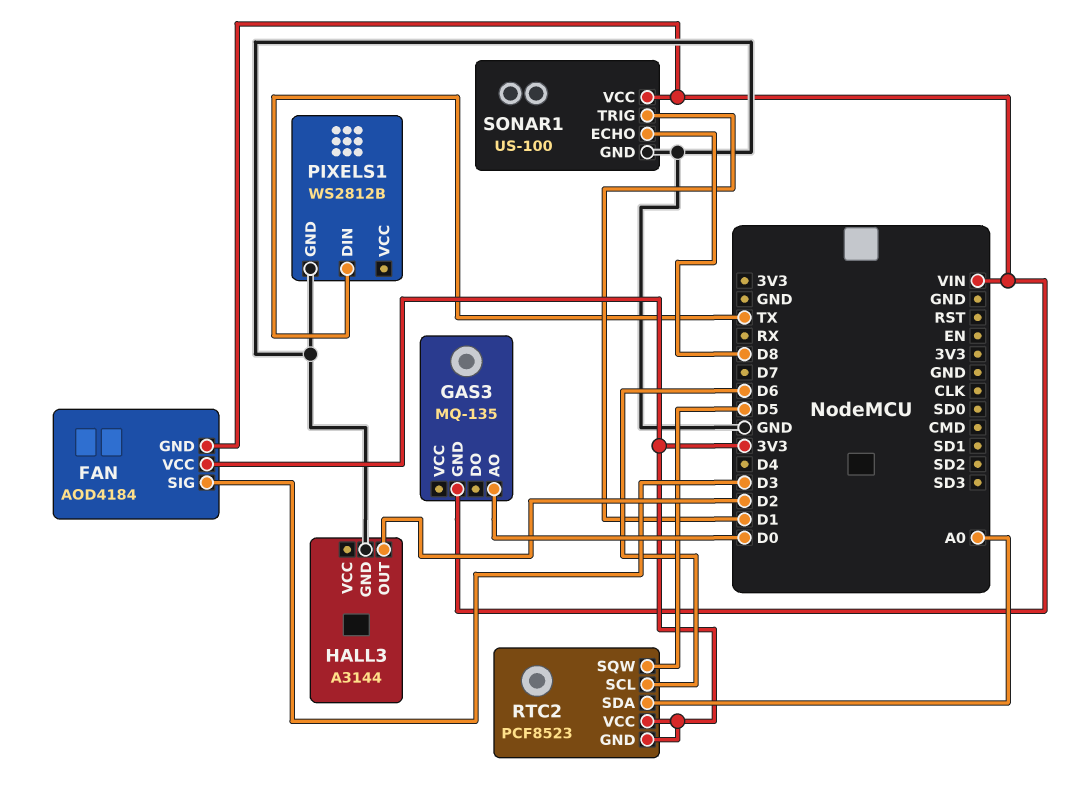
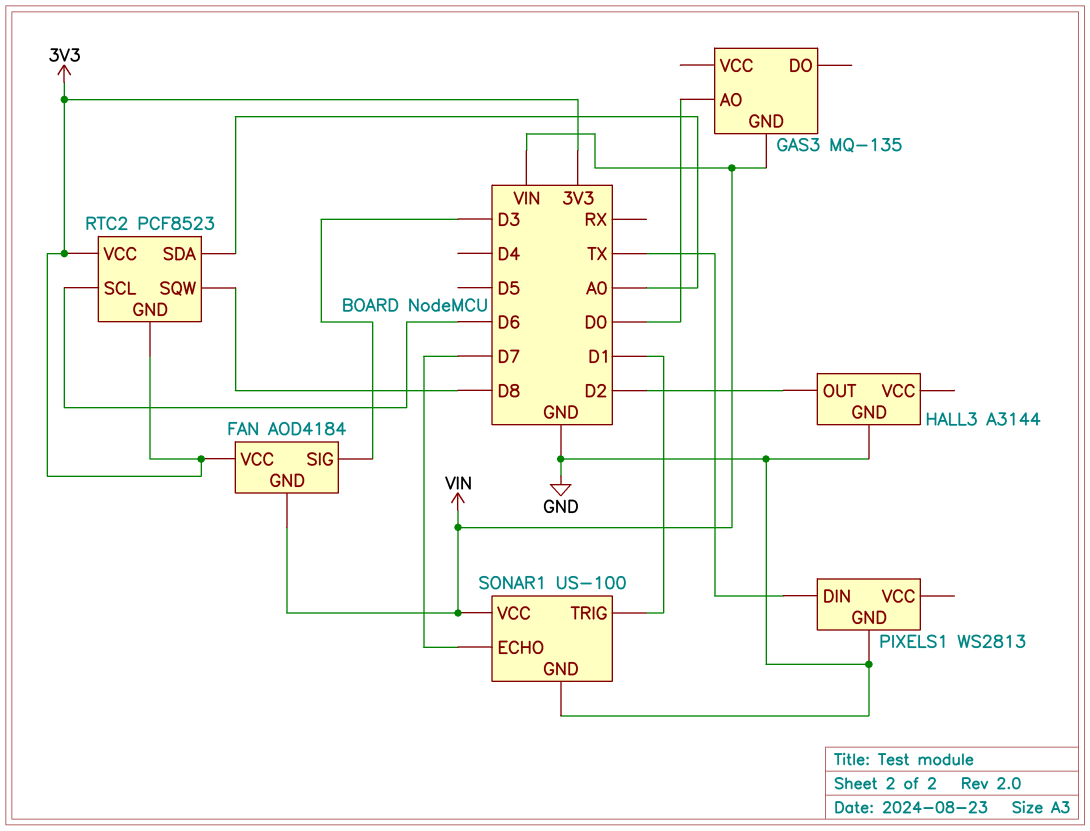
PIXELS1: WS2812B -> WS2813
RTC2 pin SQW: D5 -> D8
SONAR1 pin ECHO: D8 -> D7

